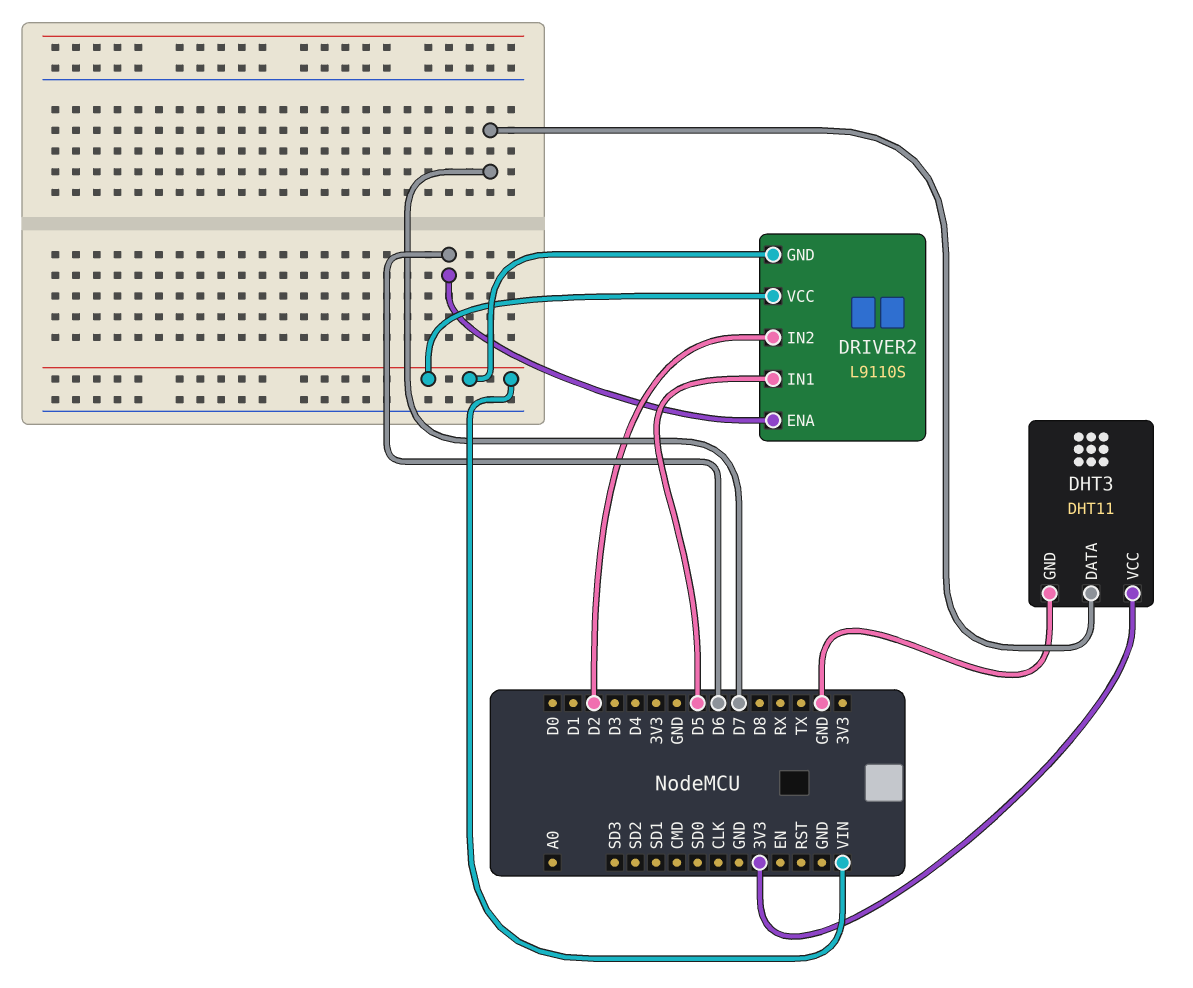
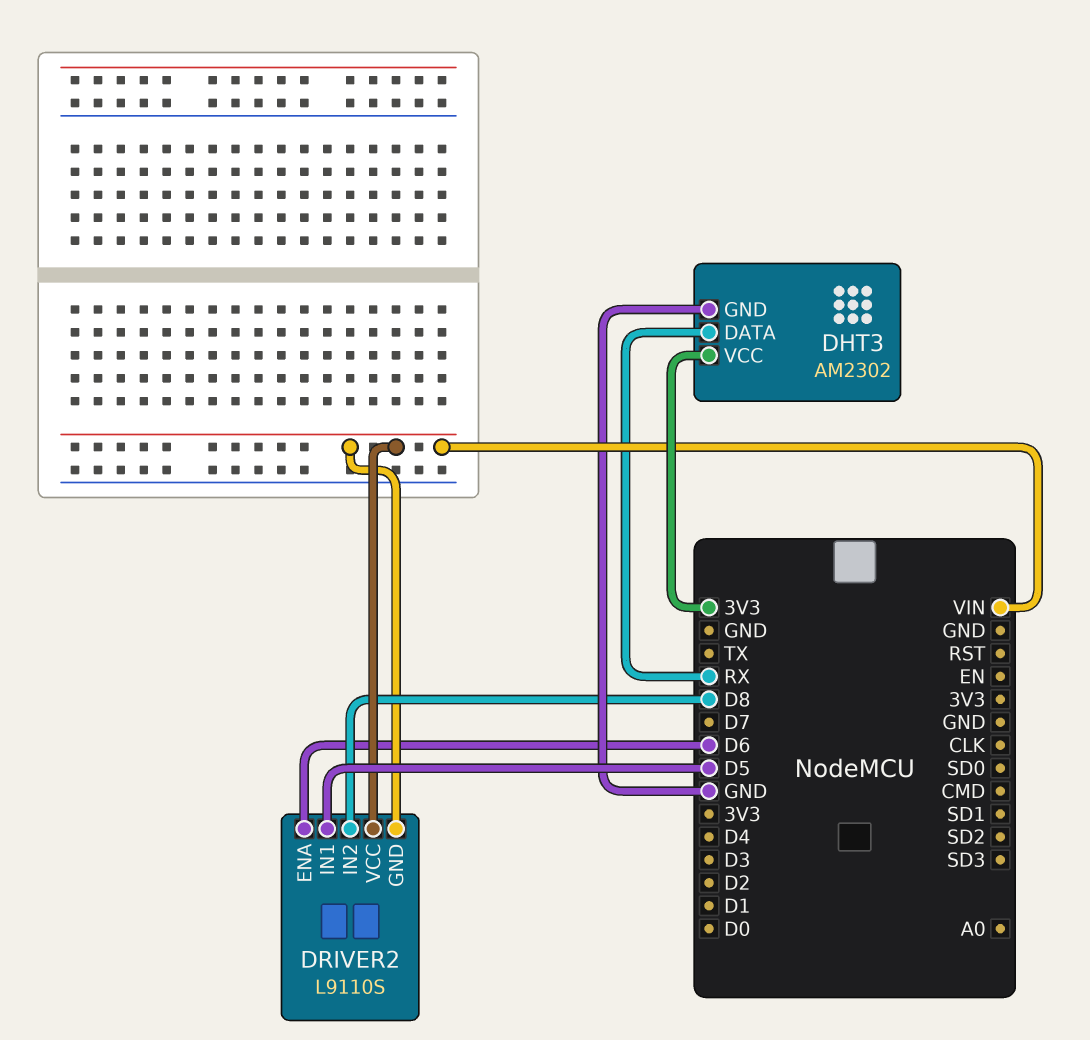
DHT3: DHT11 -> AM2302
DHT3 pin DATA: D7 -> RX
DRIVER2 pin IN2: D2 -> D8

